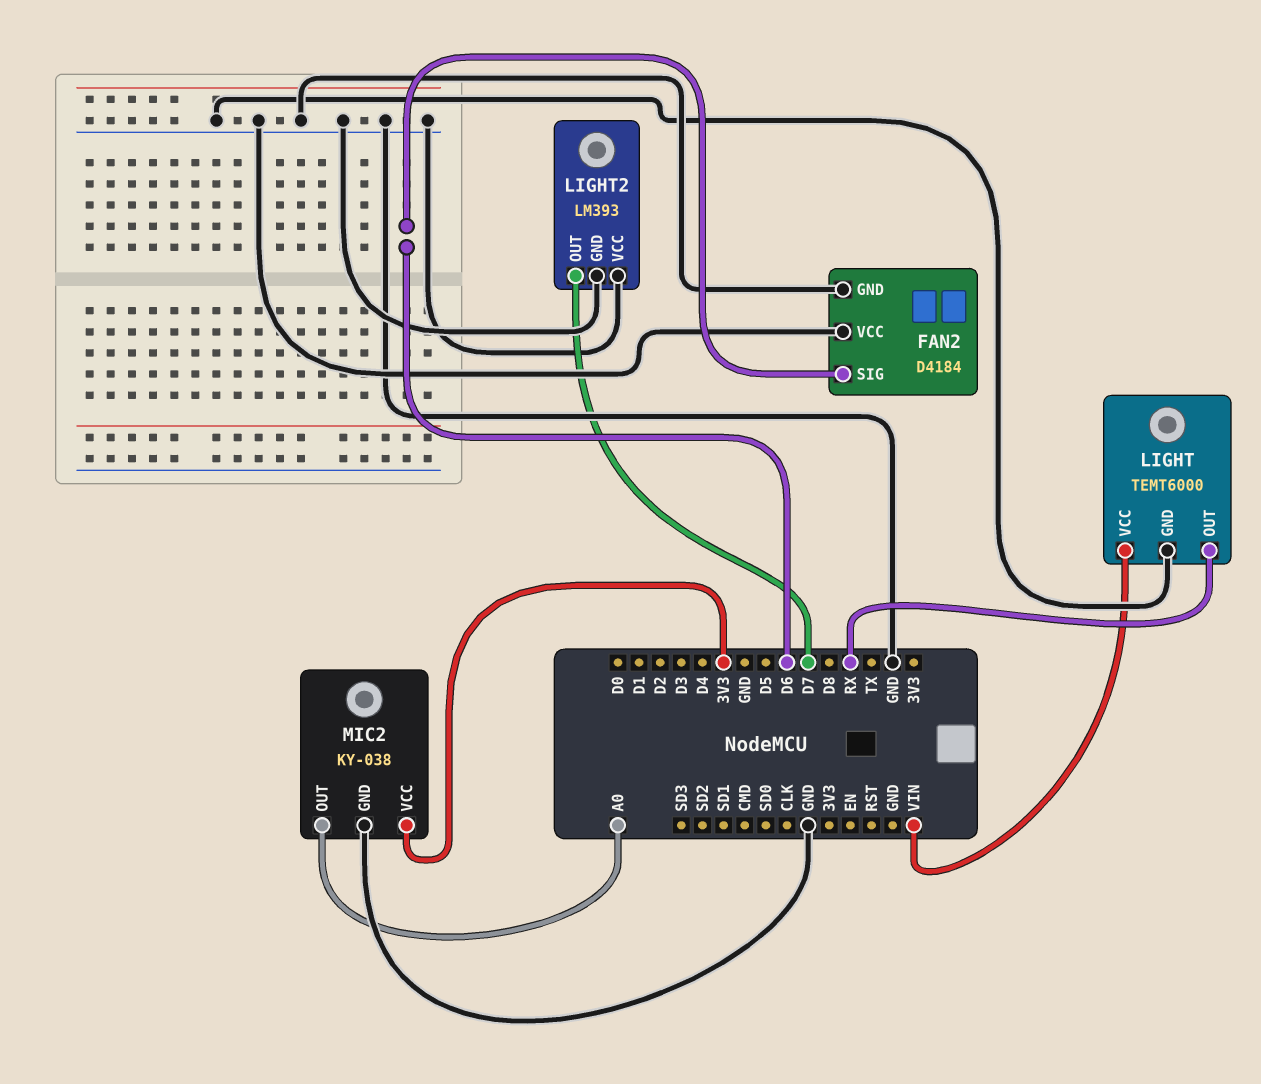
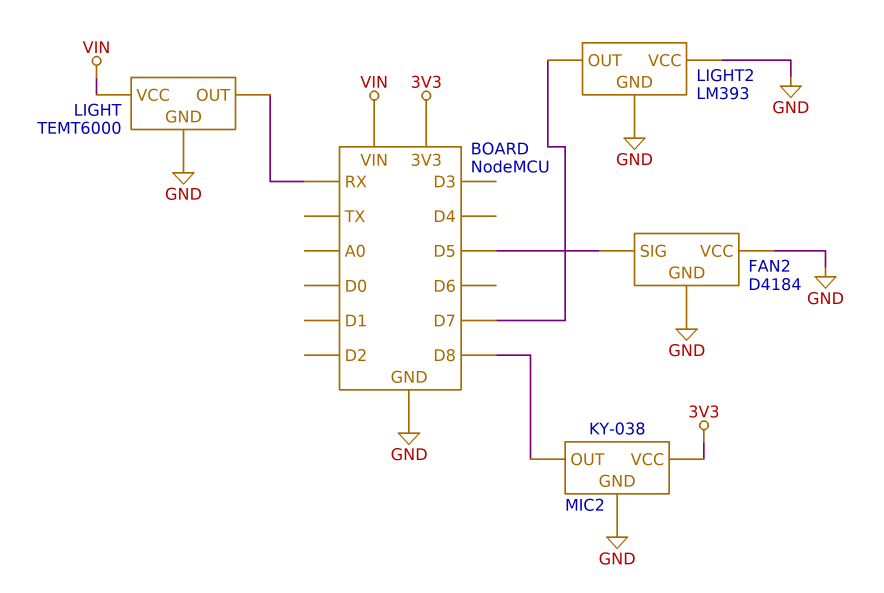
FAN2 pin SIG: D6 -> D5
MIC2 pin OUT: A0 -> D8

